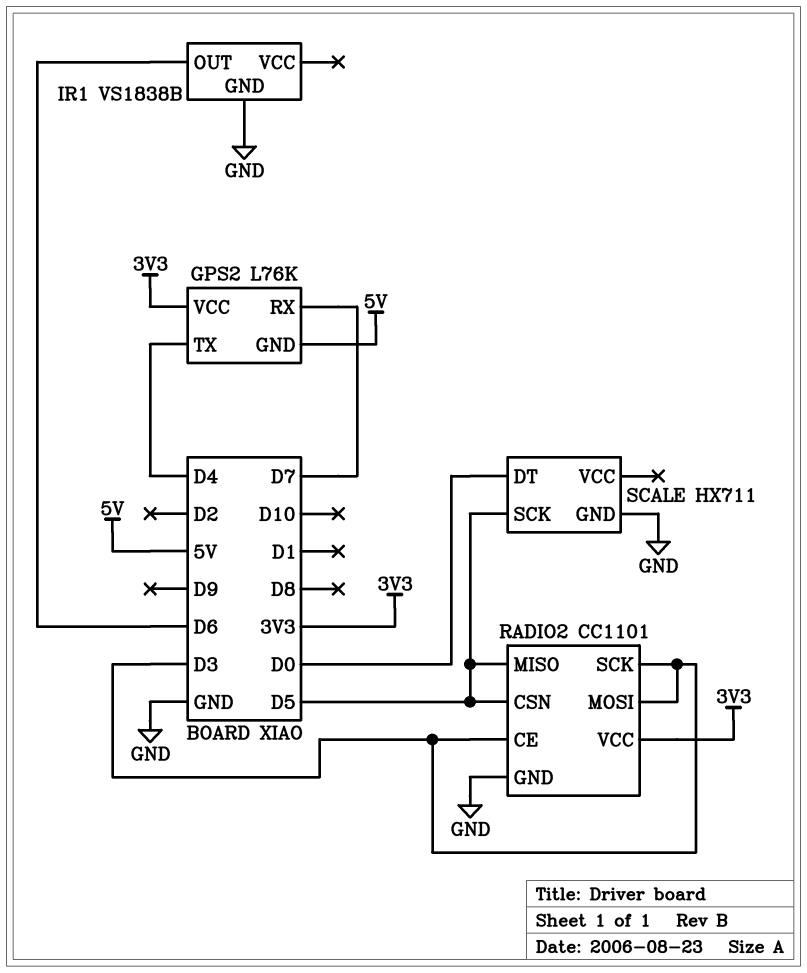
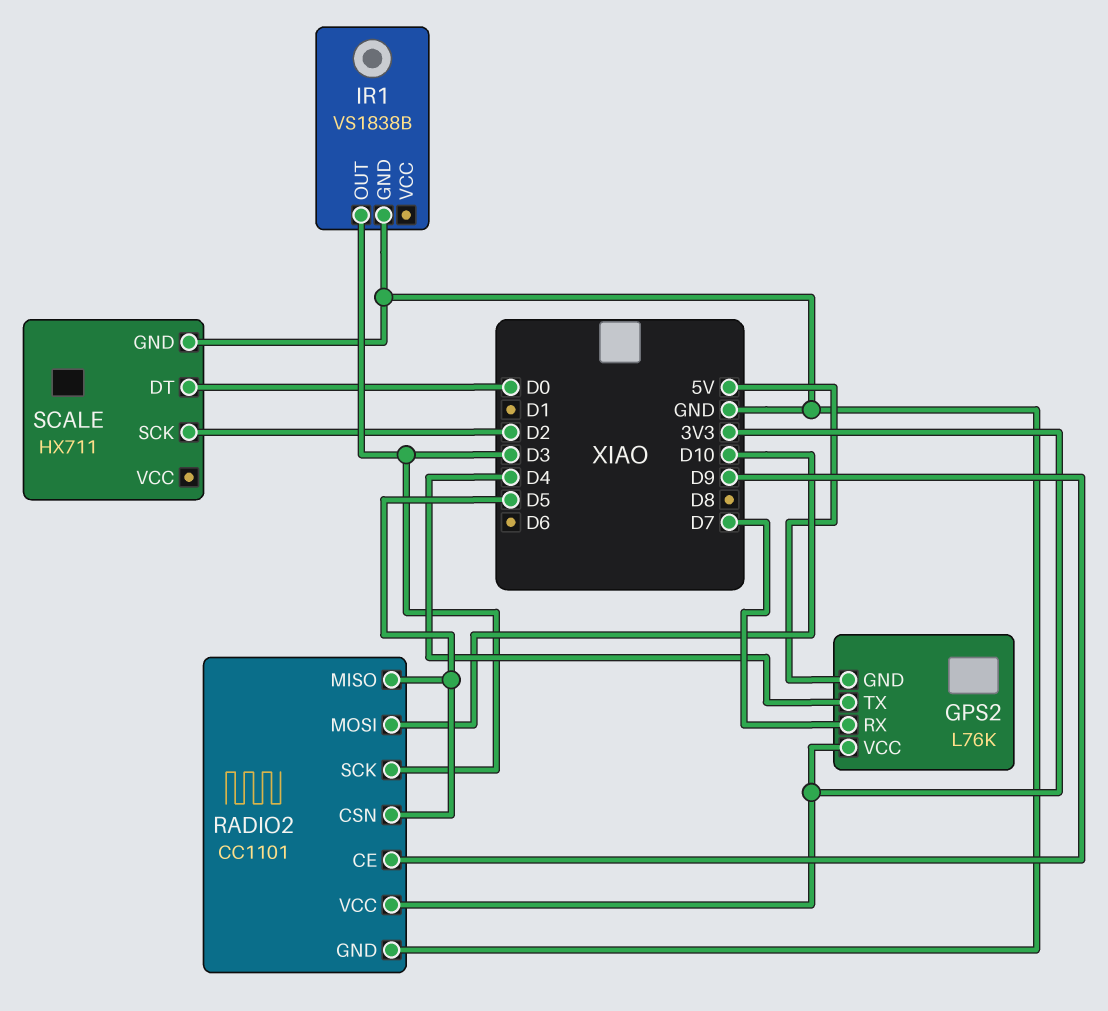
IR1 pin OUT: D6 -> D3
RADIO2 pin CE: D3 -> D9
RADIO2 pin MOSI: D3 -> D10
SCALE pin SCK: D5 -> D2

